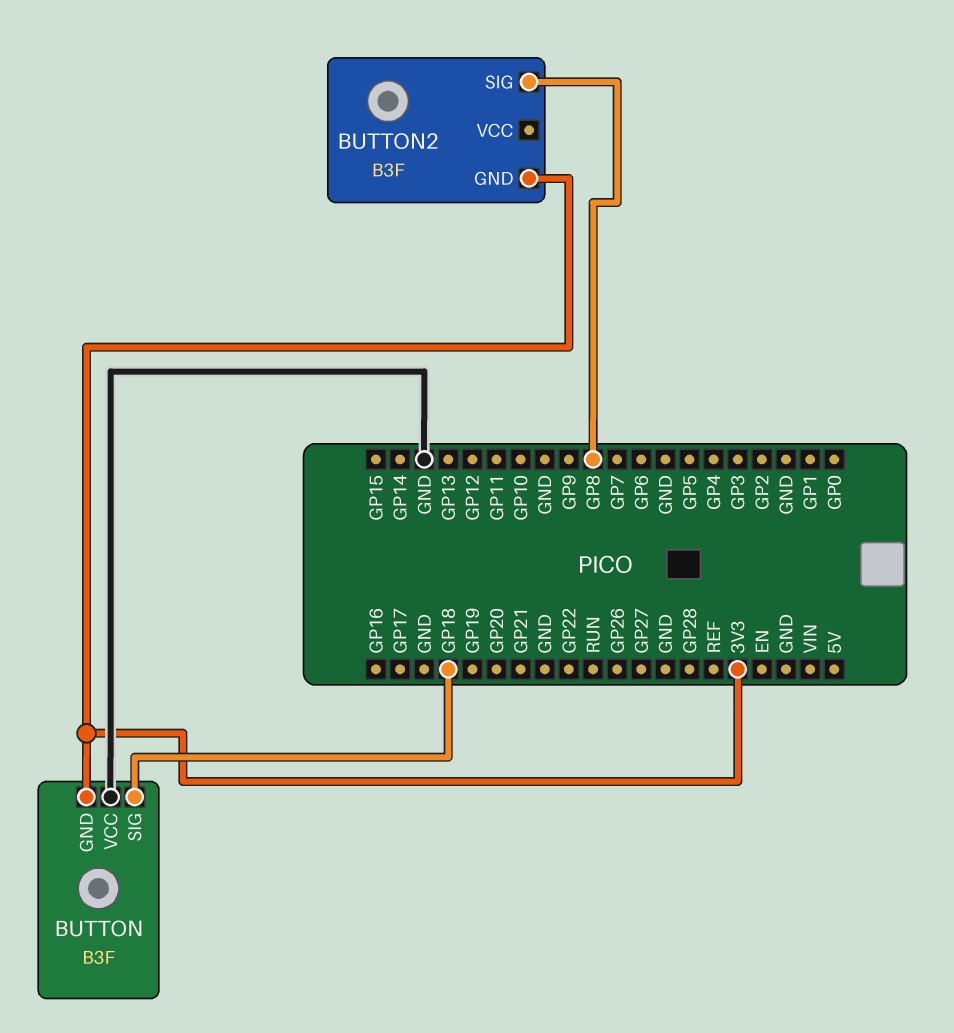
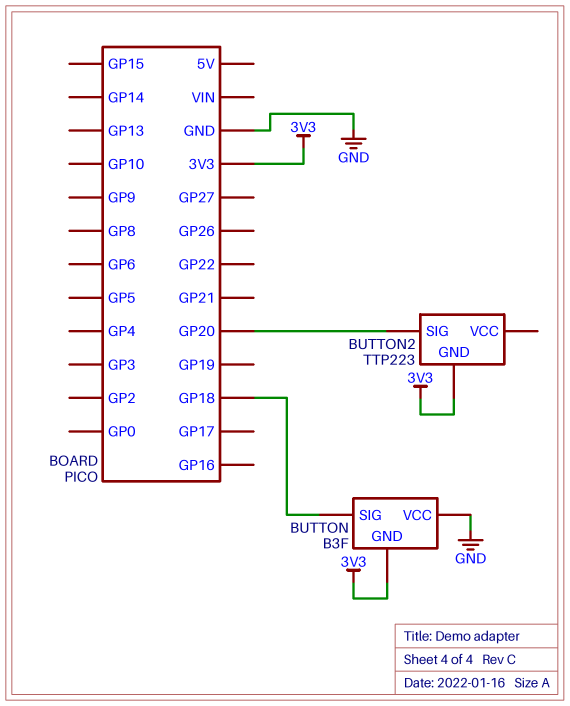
BUTTON2: B3F -> TTP223
BUTTON2 pin SIG: GP8 -> GP20

